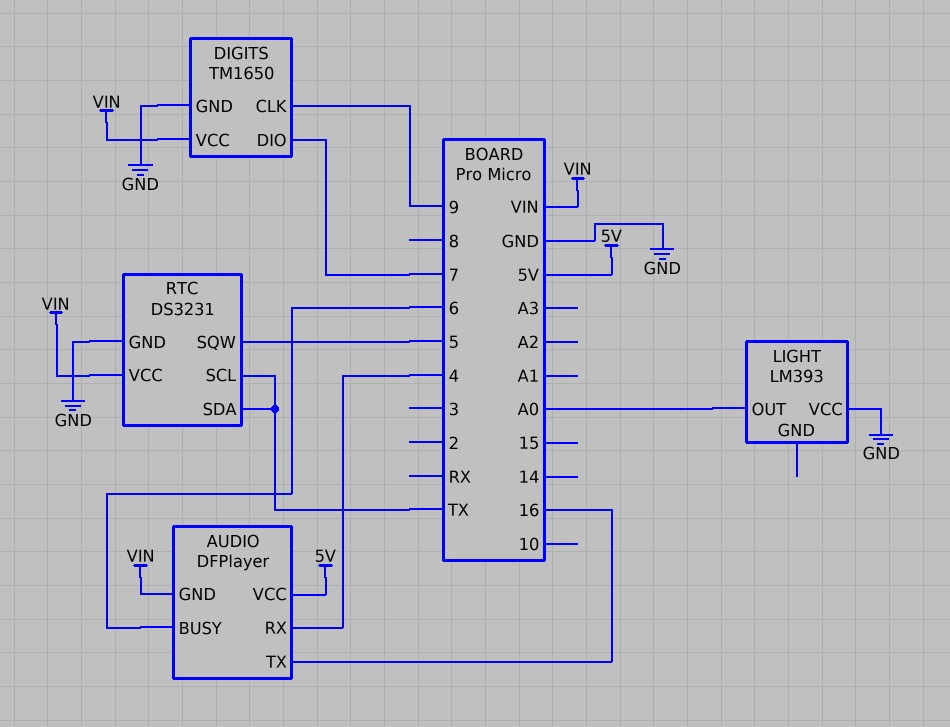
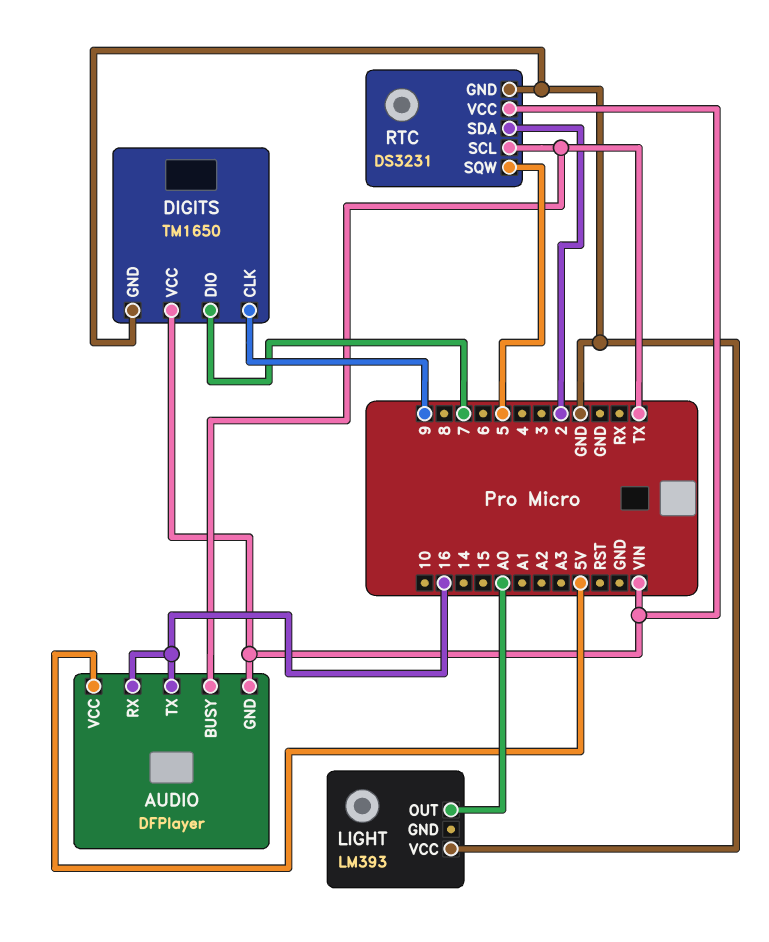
AUDIO pin BUSY: 6 -> TX
AUDIO pin RX: 4 -> 16
RTC pin SDA: TX -> 2

